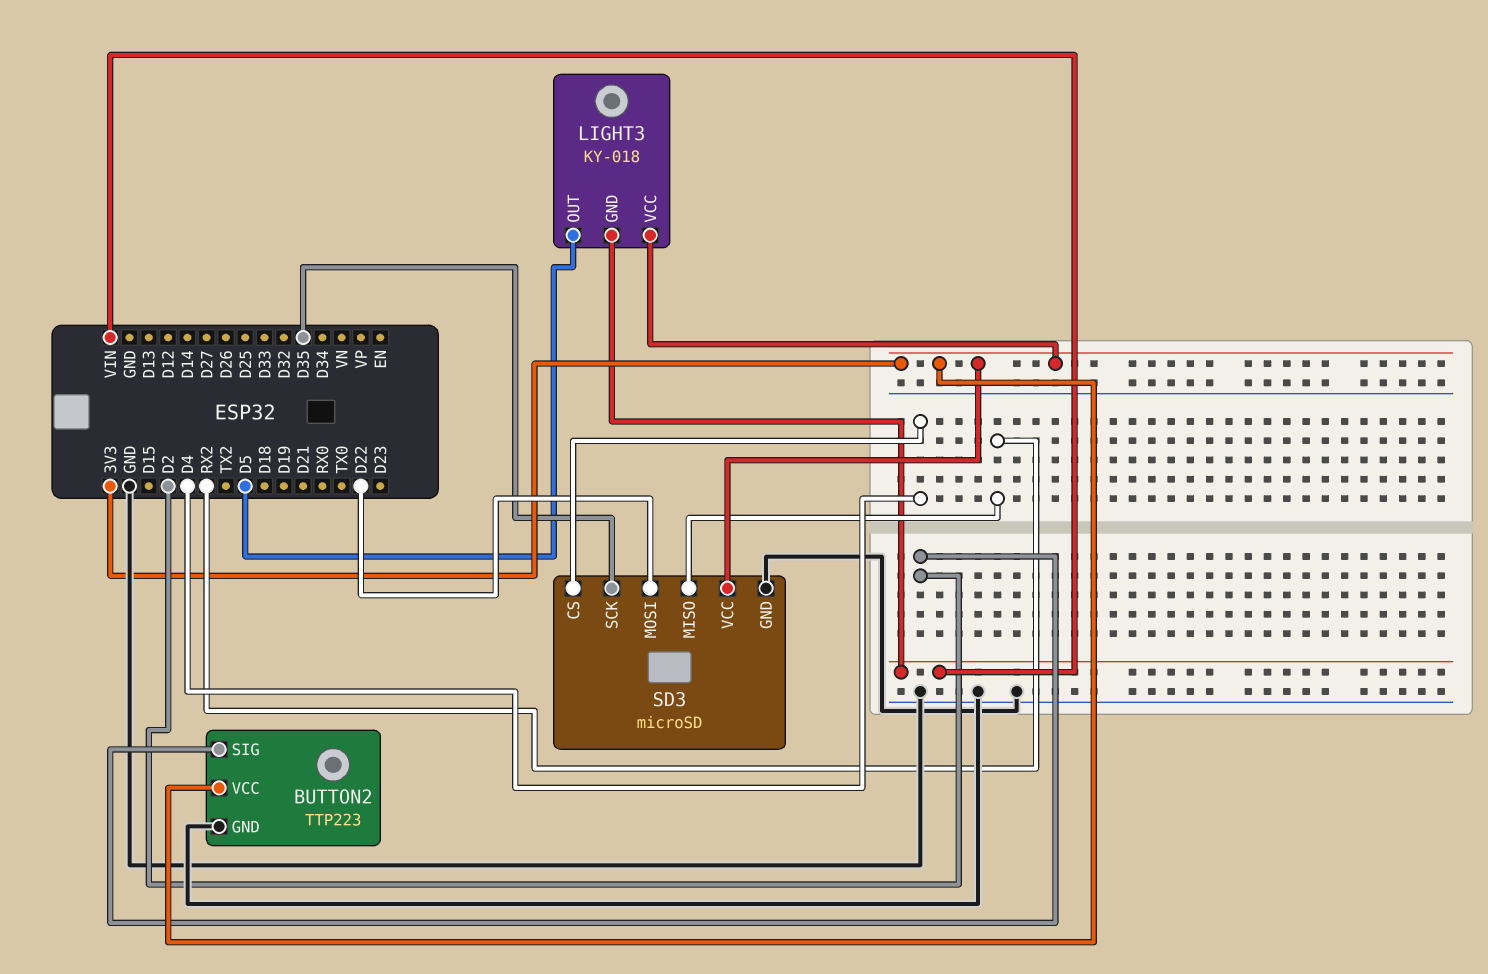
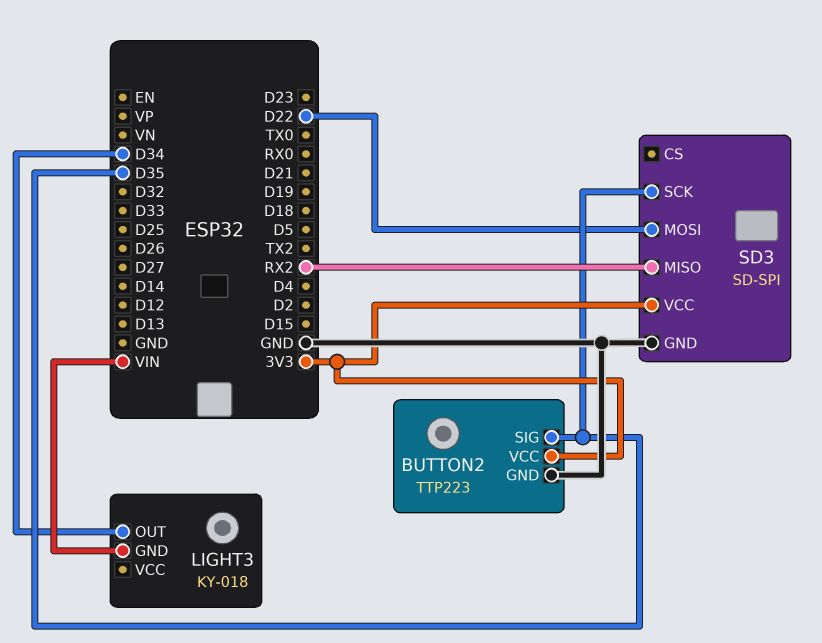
BUTTON2 pin SIG: D2 -> D35
LIGHT3 pin OUT: D5 -> D34
LIGHT3 pin VCC: 3V3 -> none
SD3: microSD -> SD-SPI
SD3 pin CS: D4 -> none

